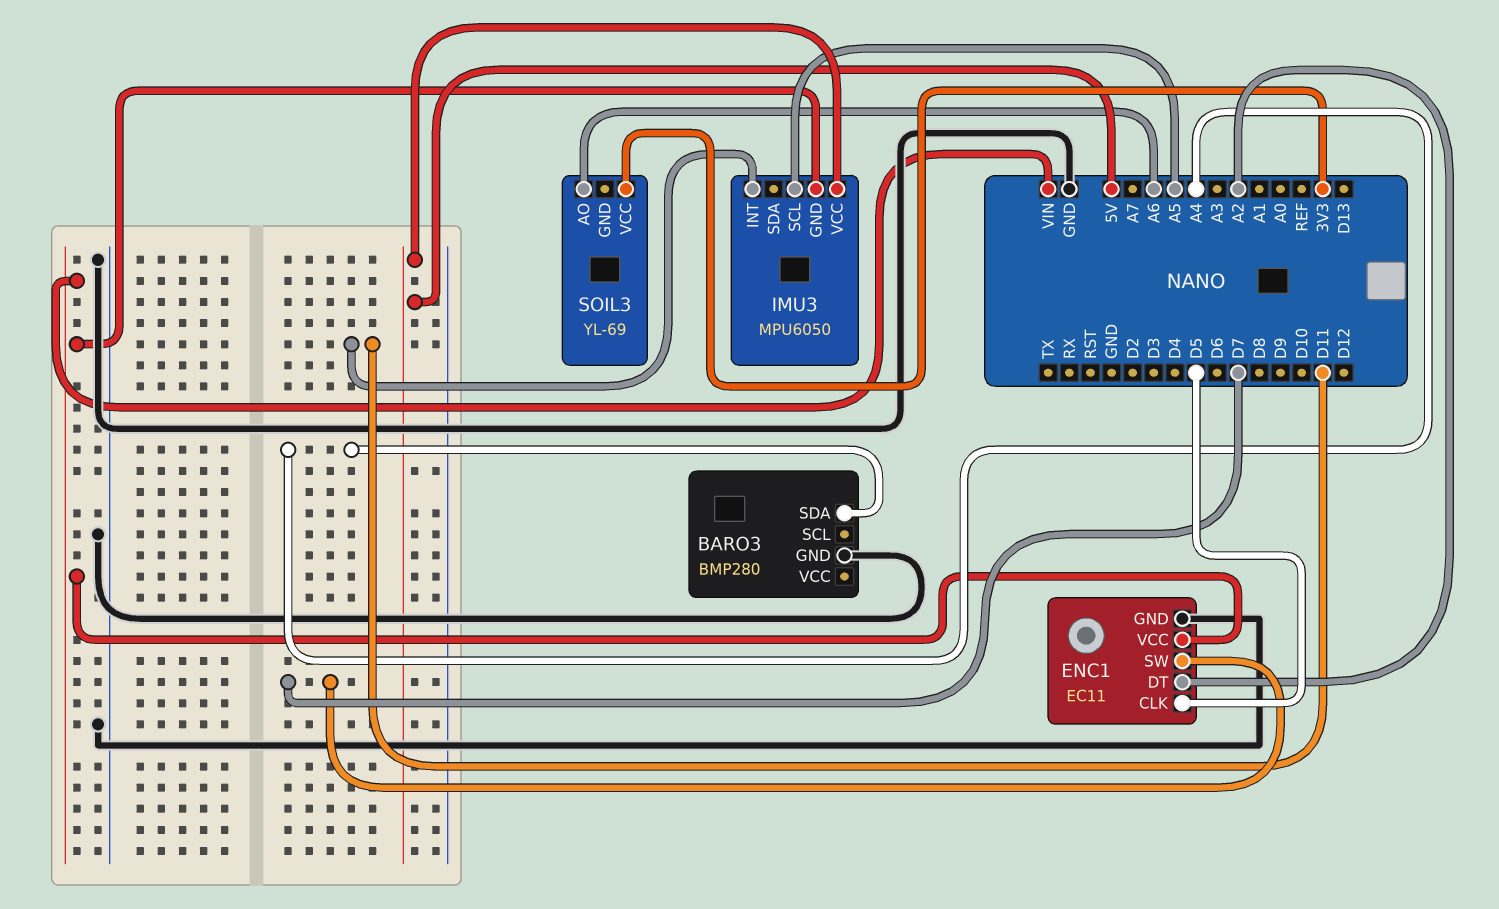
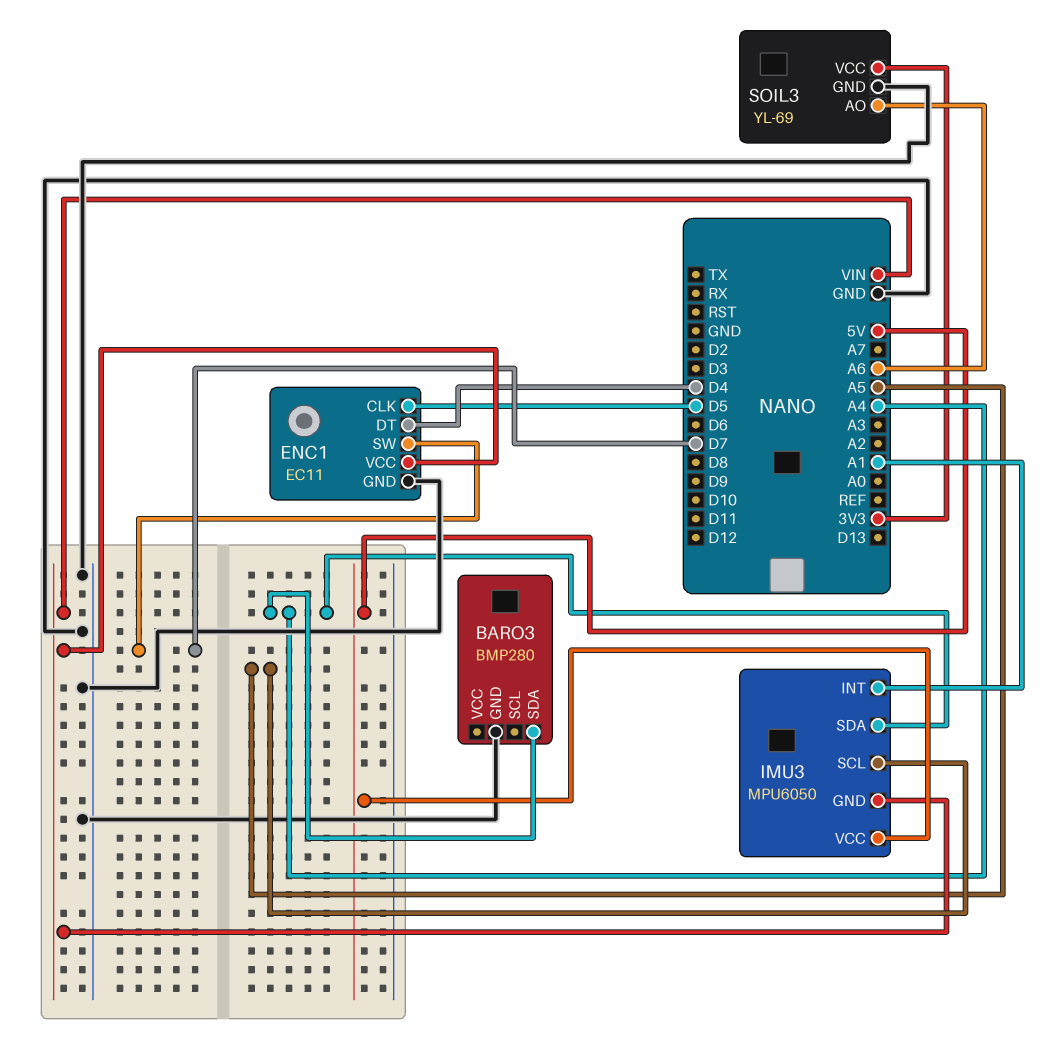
ENC1 pin DT: A2 -> D4
IMU3 pin INT: D11 -> A1
IMU3 pin SDA: none -> A4
SOIL3 pin GND: none -> GND

